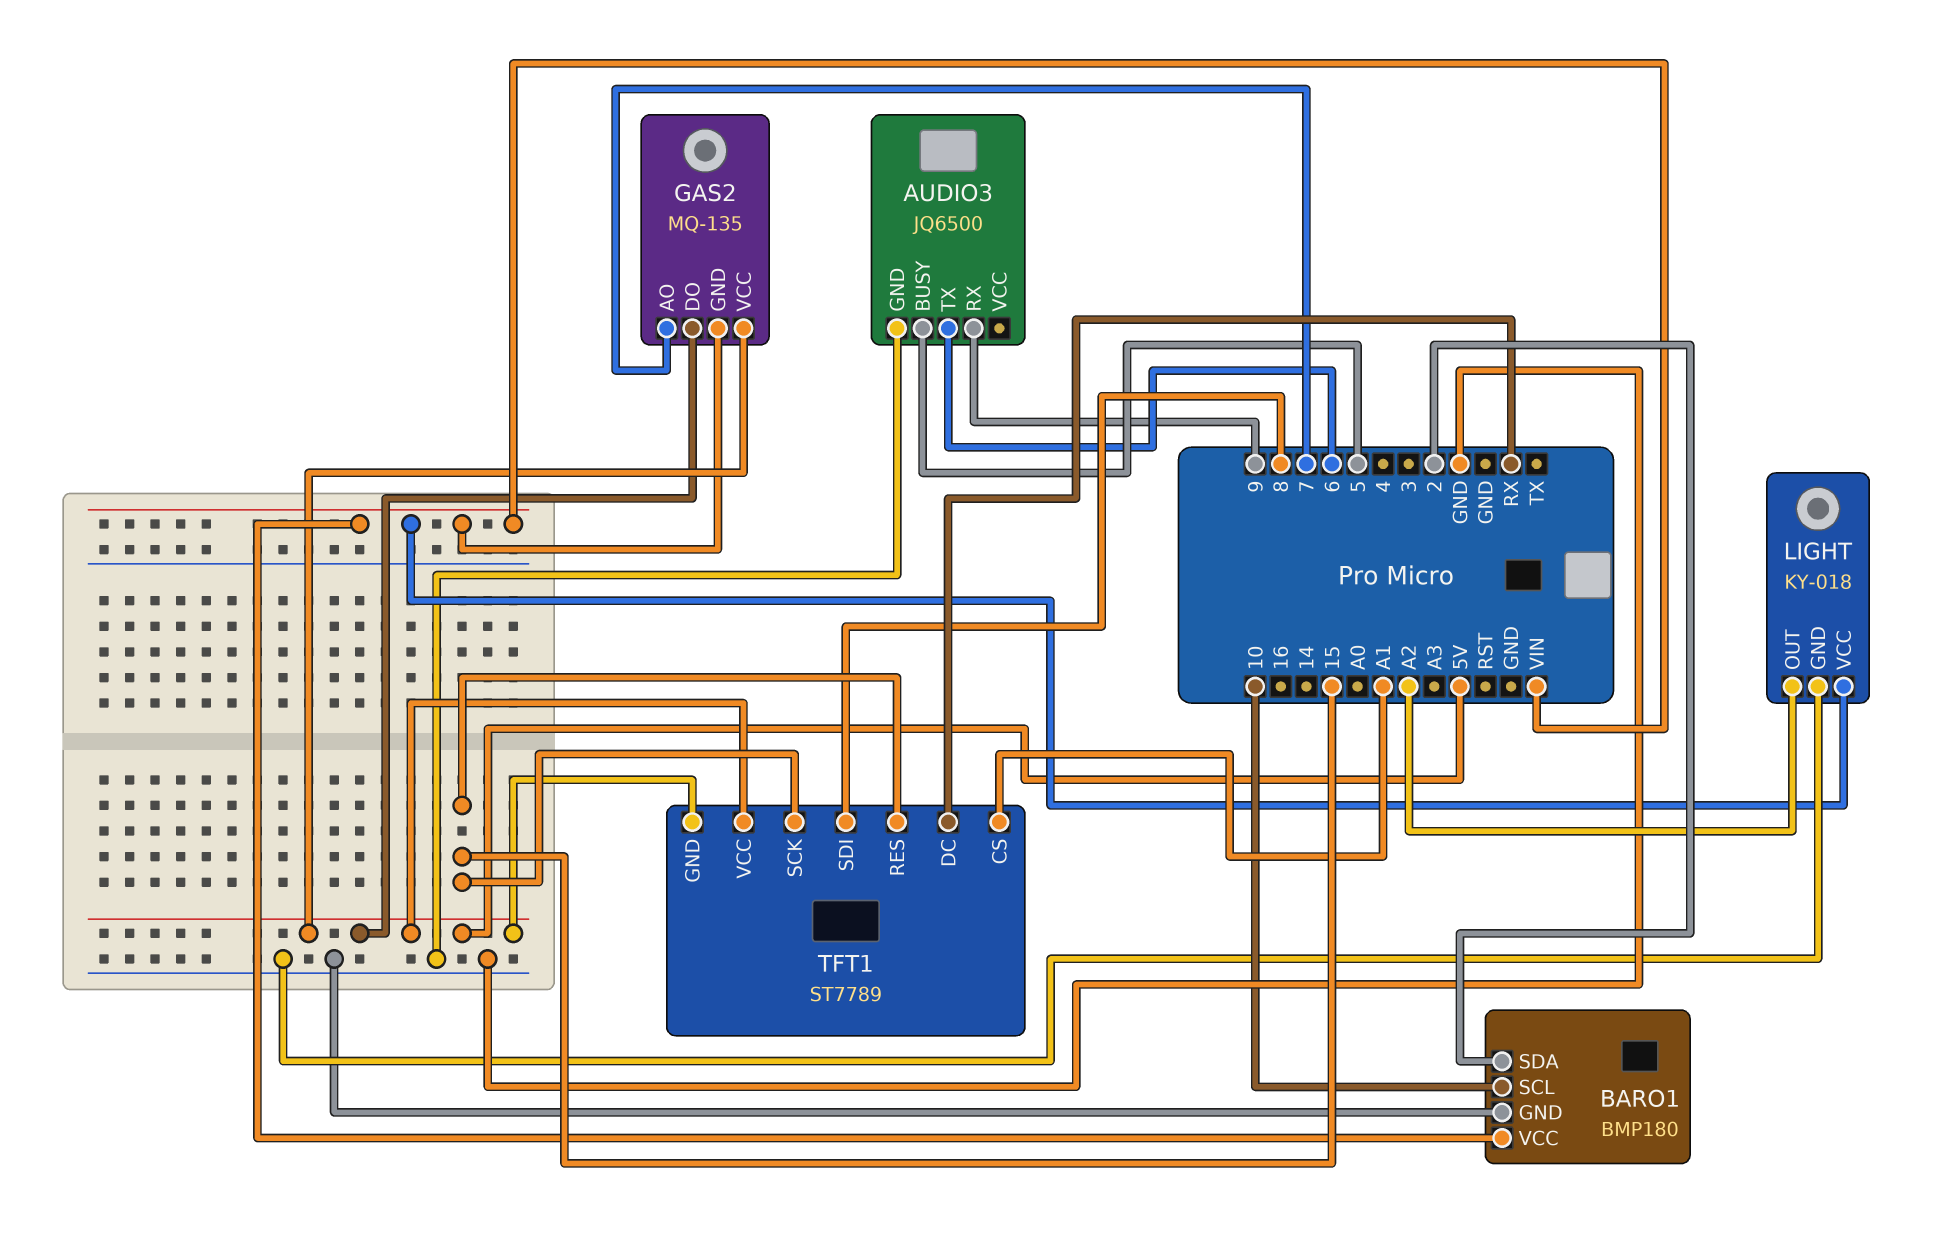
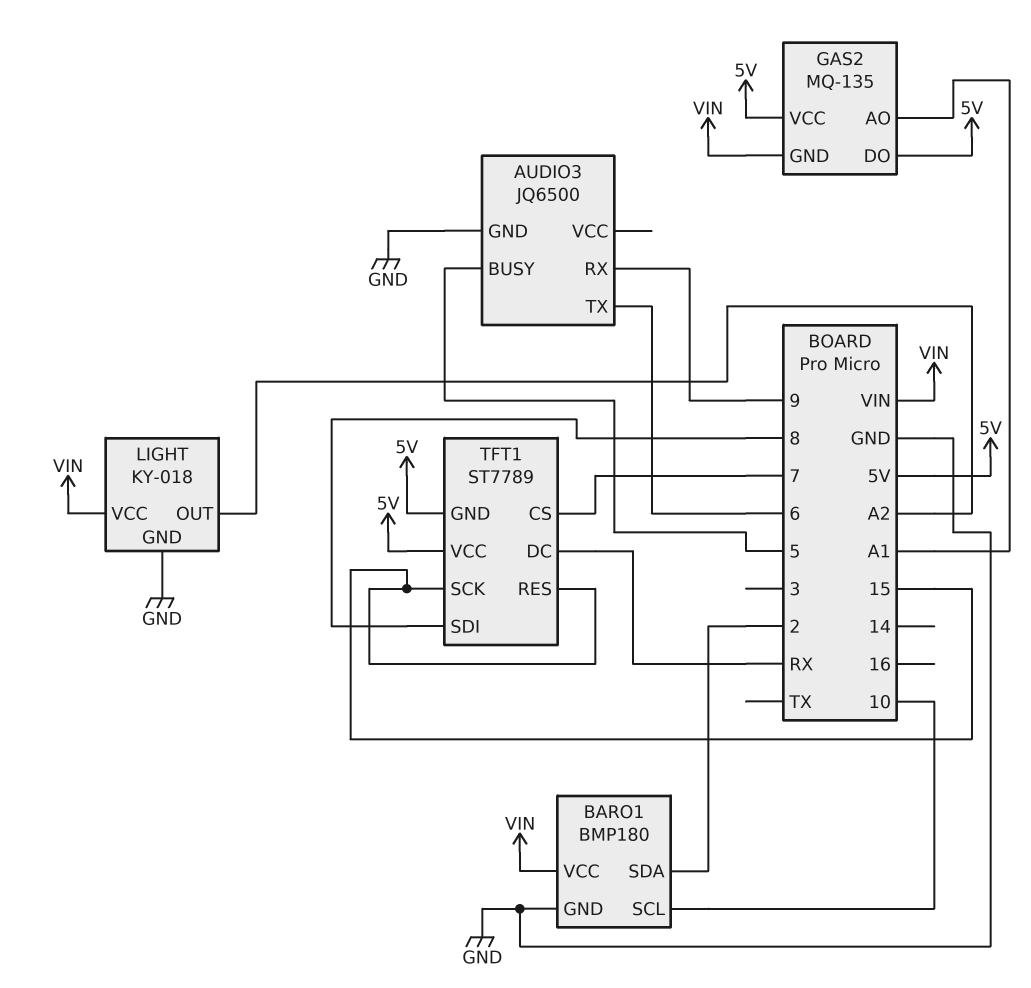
GAS2 pin AO: 7 -> A1
TFT1 pin CS: A1 -> 7

